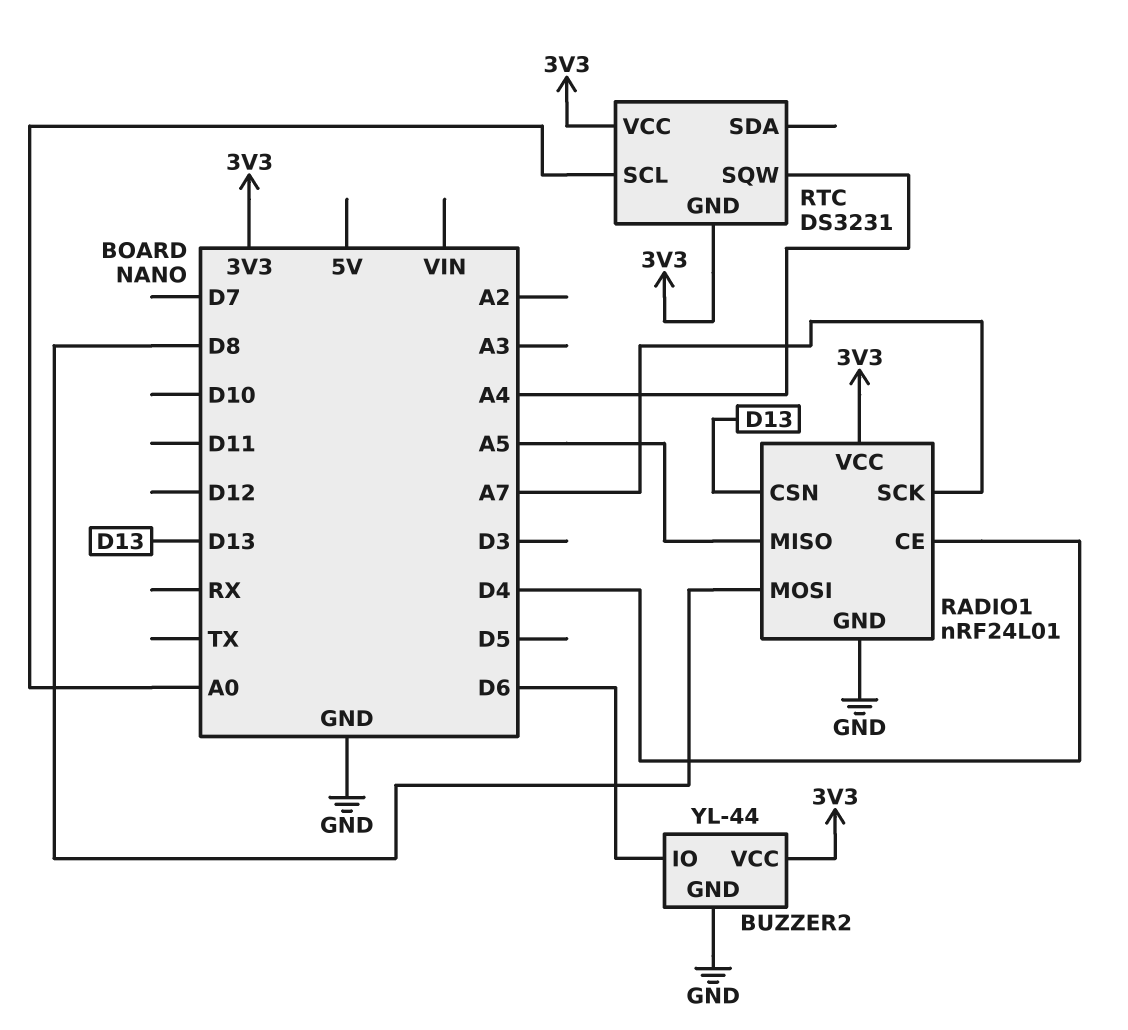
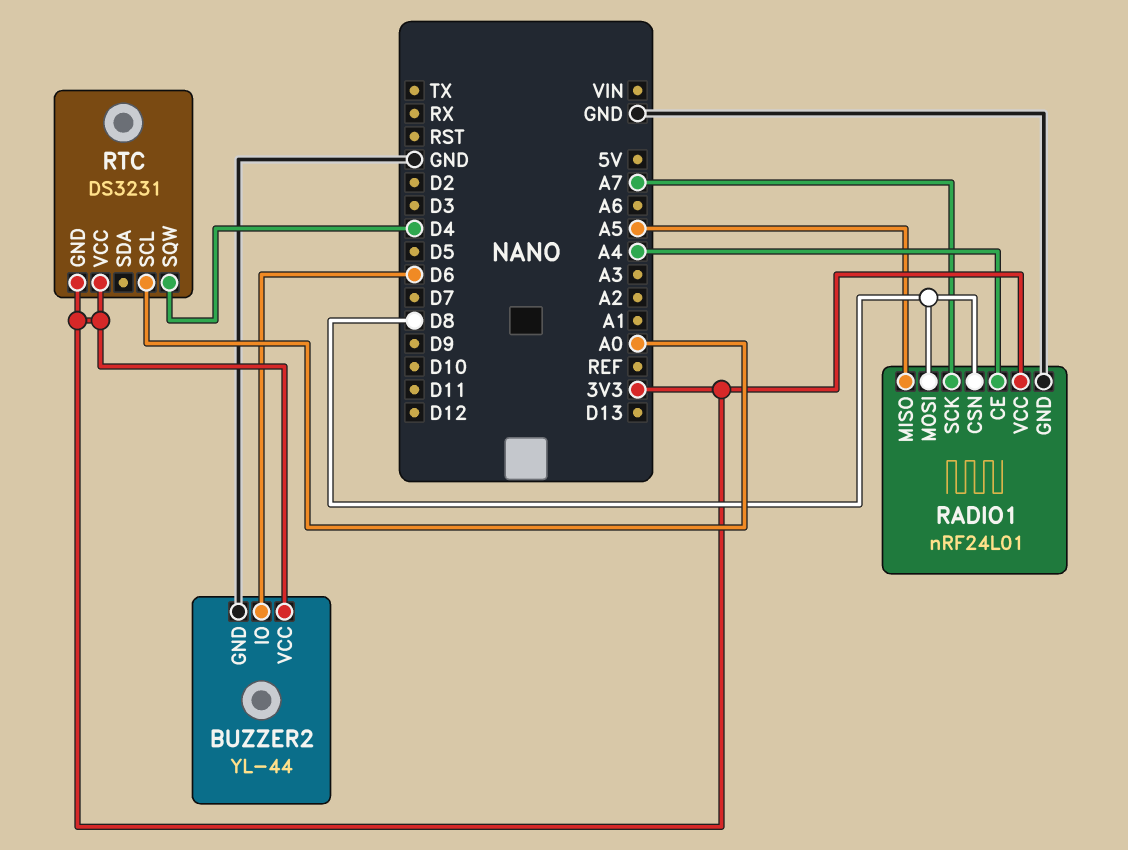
RADIO1 pin CE: D4 -> A4
RADIO1 pin CSN: D13 -> D8
RTC pin SQW: A4 -> D4

